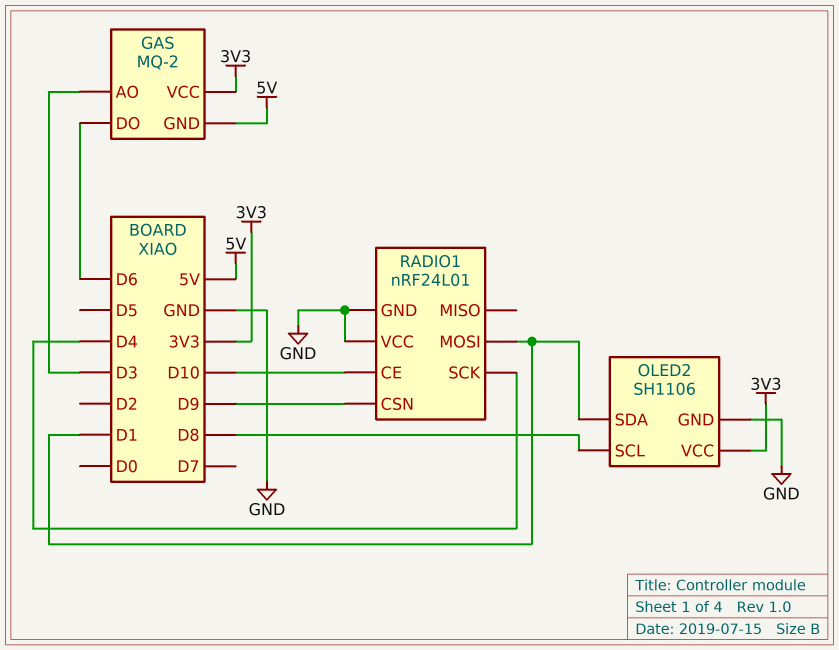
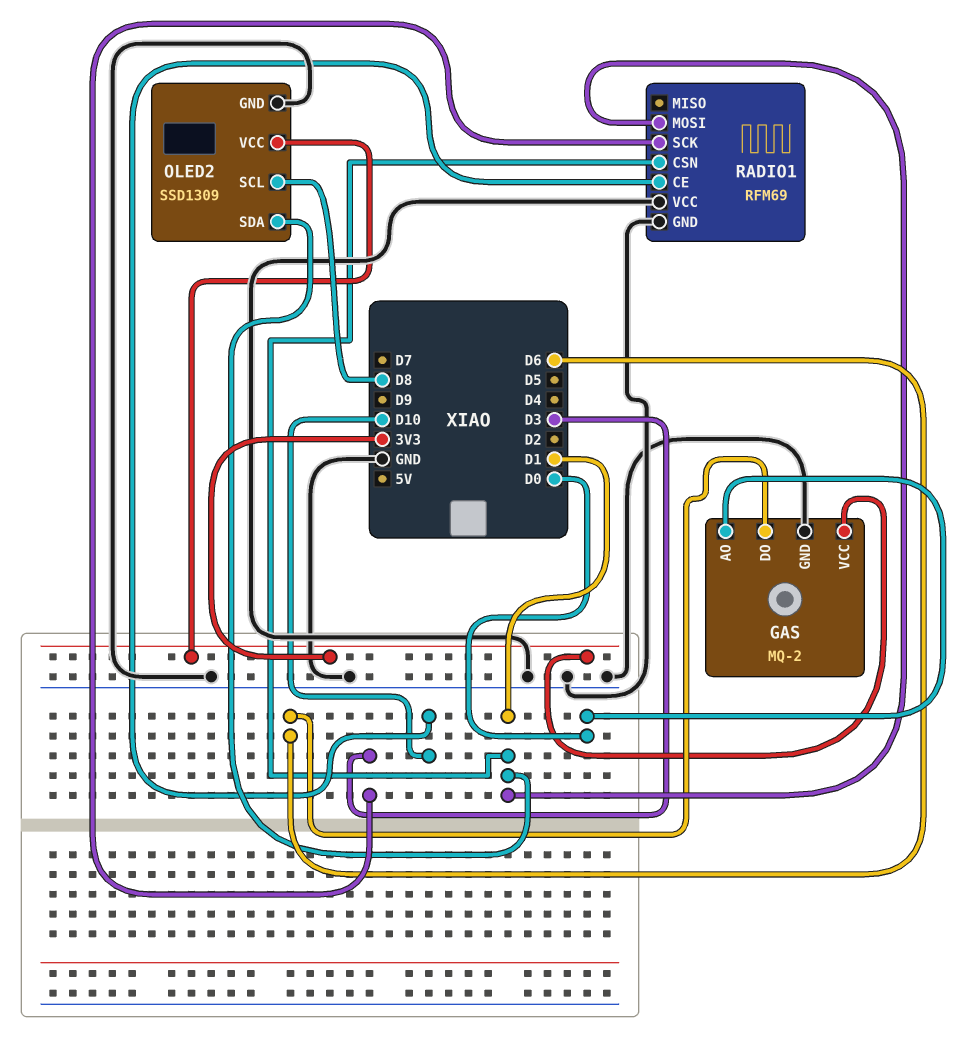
GAS pin AO: D3 -> D0
GAS pin GND: 5V -> GND
OLED2: SH1106 -> SSD1309
RADIO1: nRF24L01 -> RFM69
RADIO1 pin CSN: D9 -> D1
RADIO1 pin SCK: D4 -> D3

